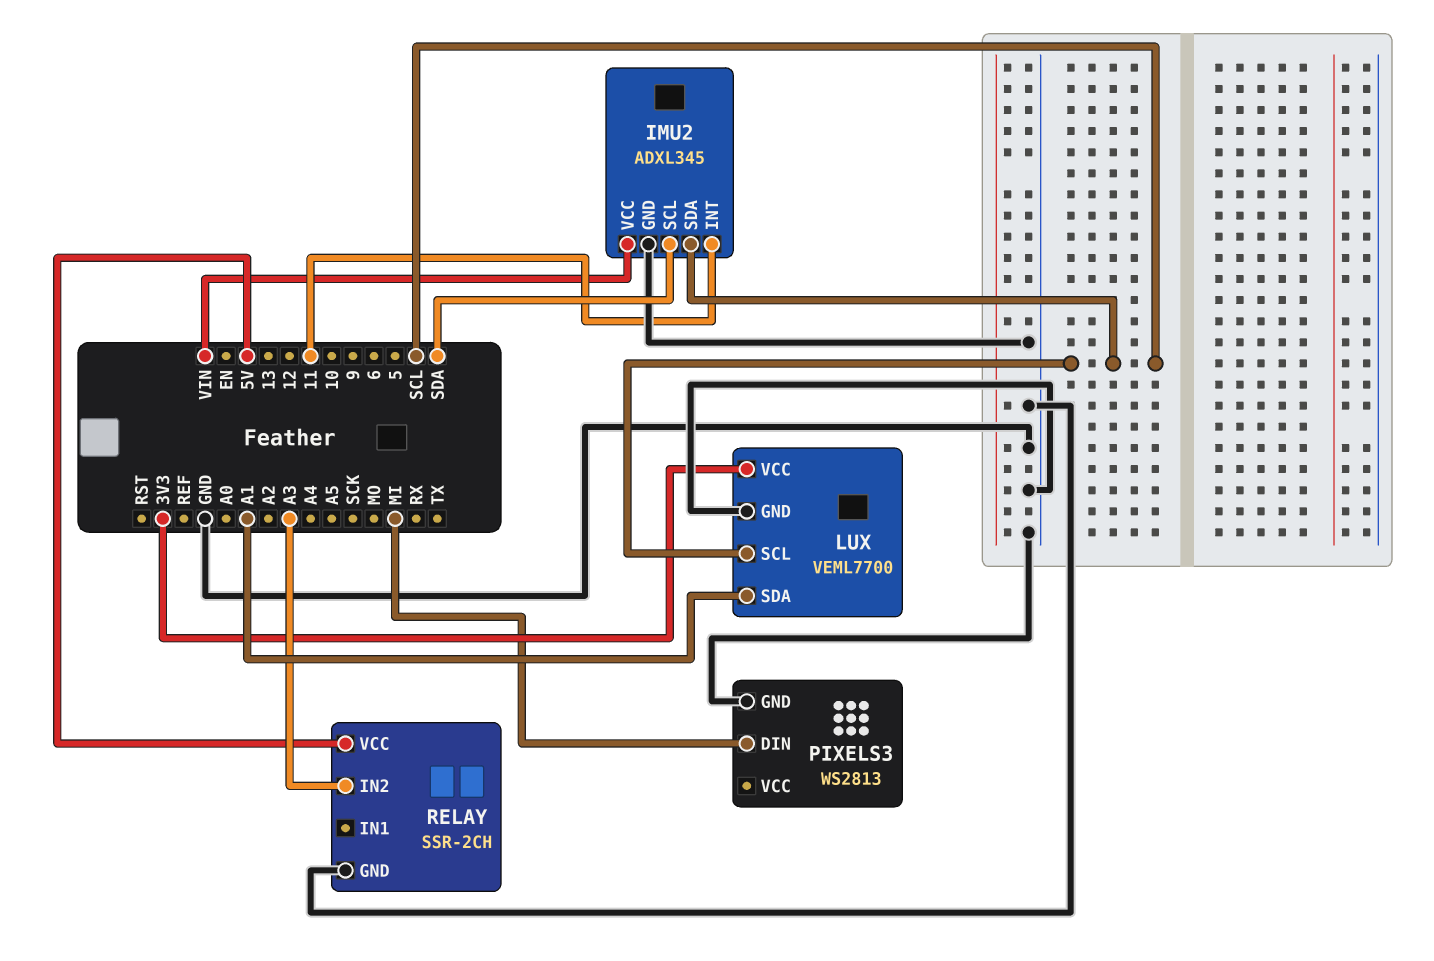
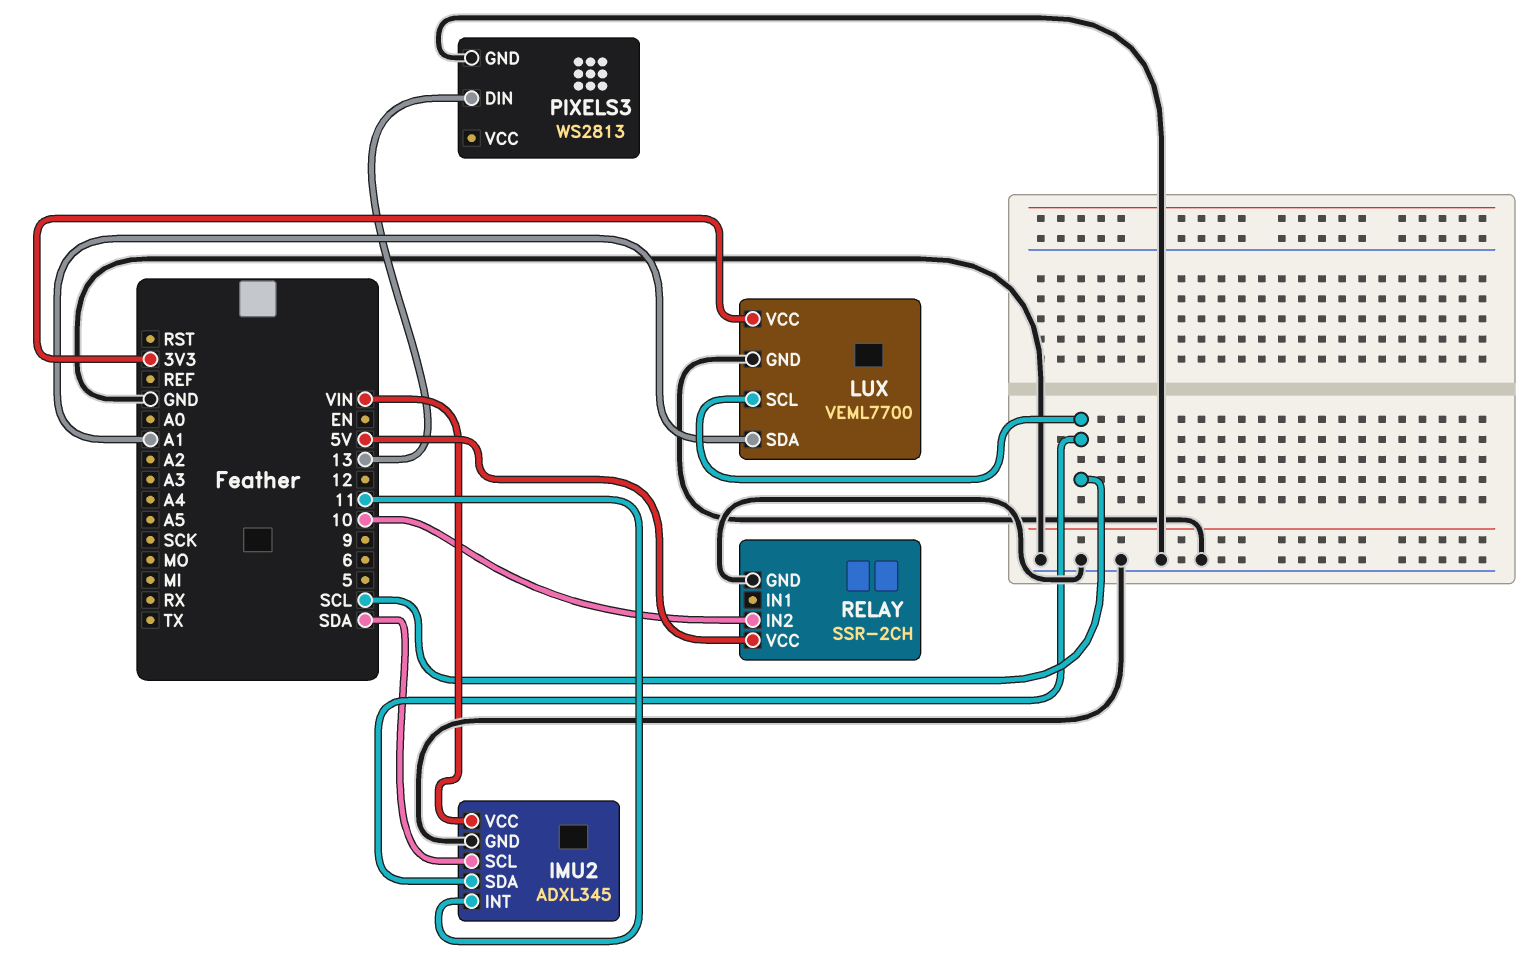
PIXELS3 pin DIN: MI -> 13
RELAY pin IN2: A3 -> 10

